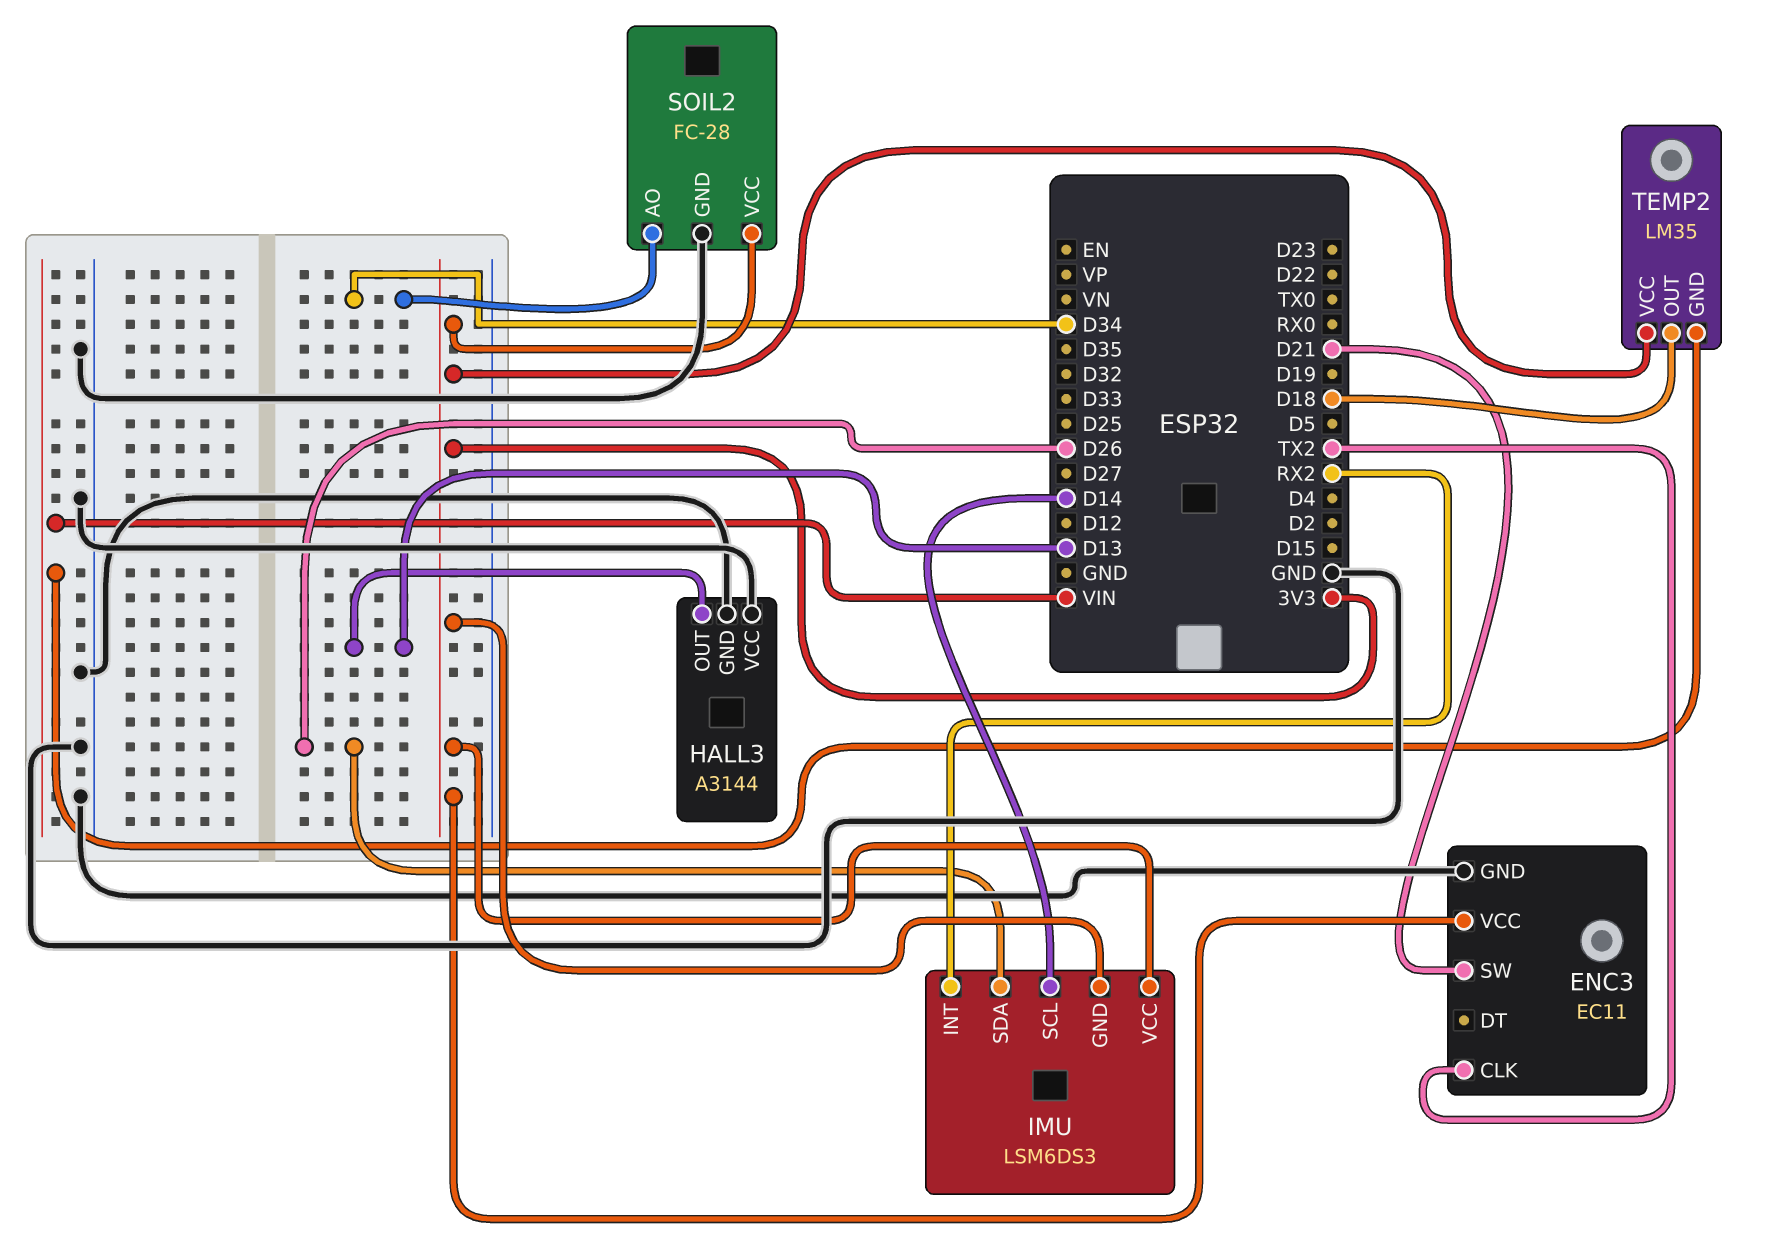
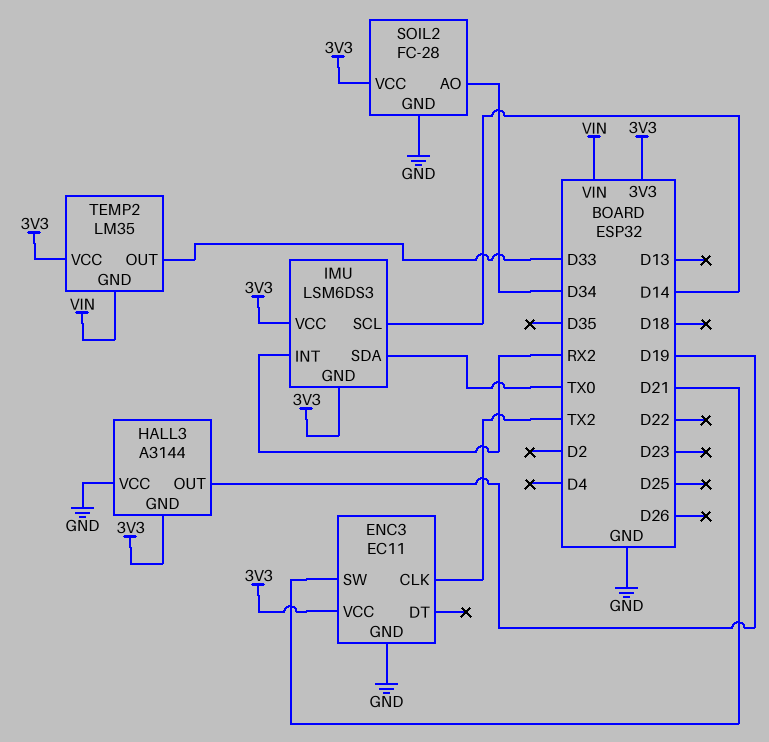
HALL3 pin GND: GND -> 3V3
HALL3 pin OUT: D13 -> D19
IMU pin SDA: D26 -> TX0
TEMP2 pin OUT: D18 -> D33

